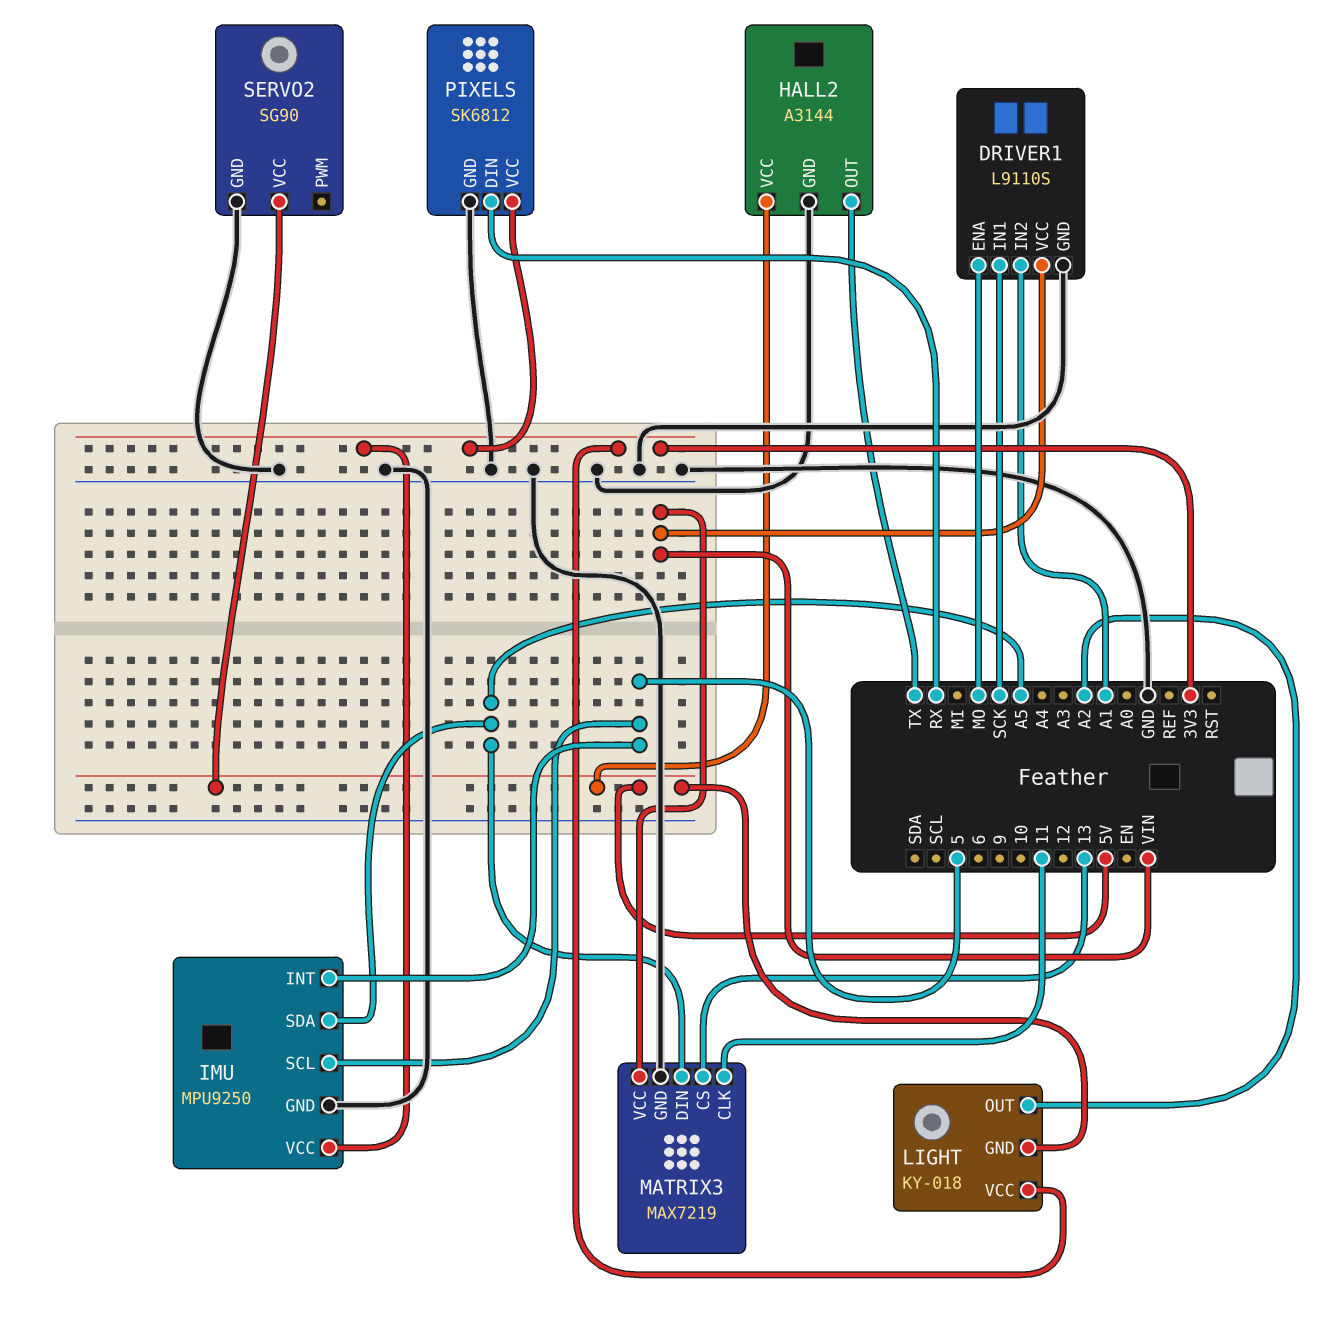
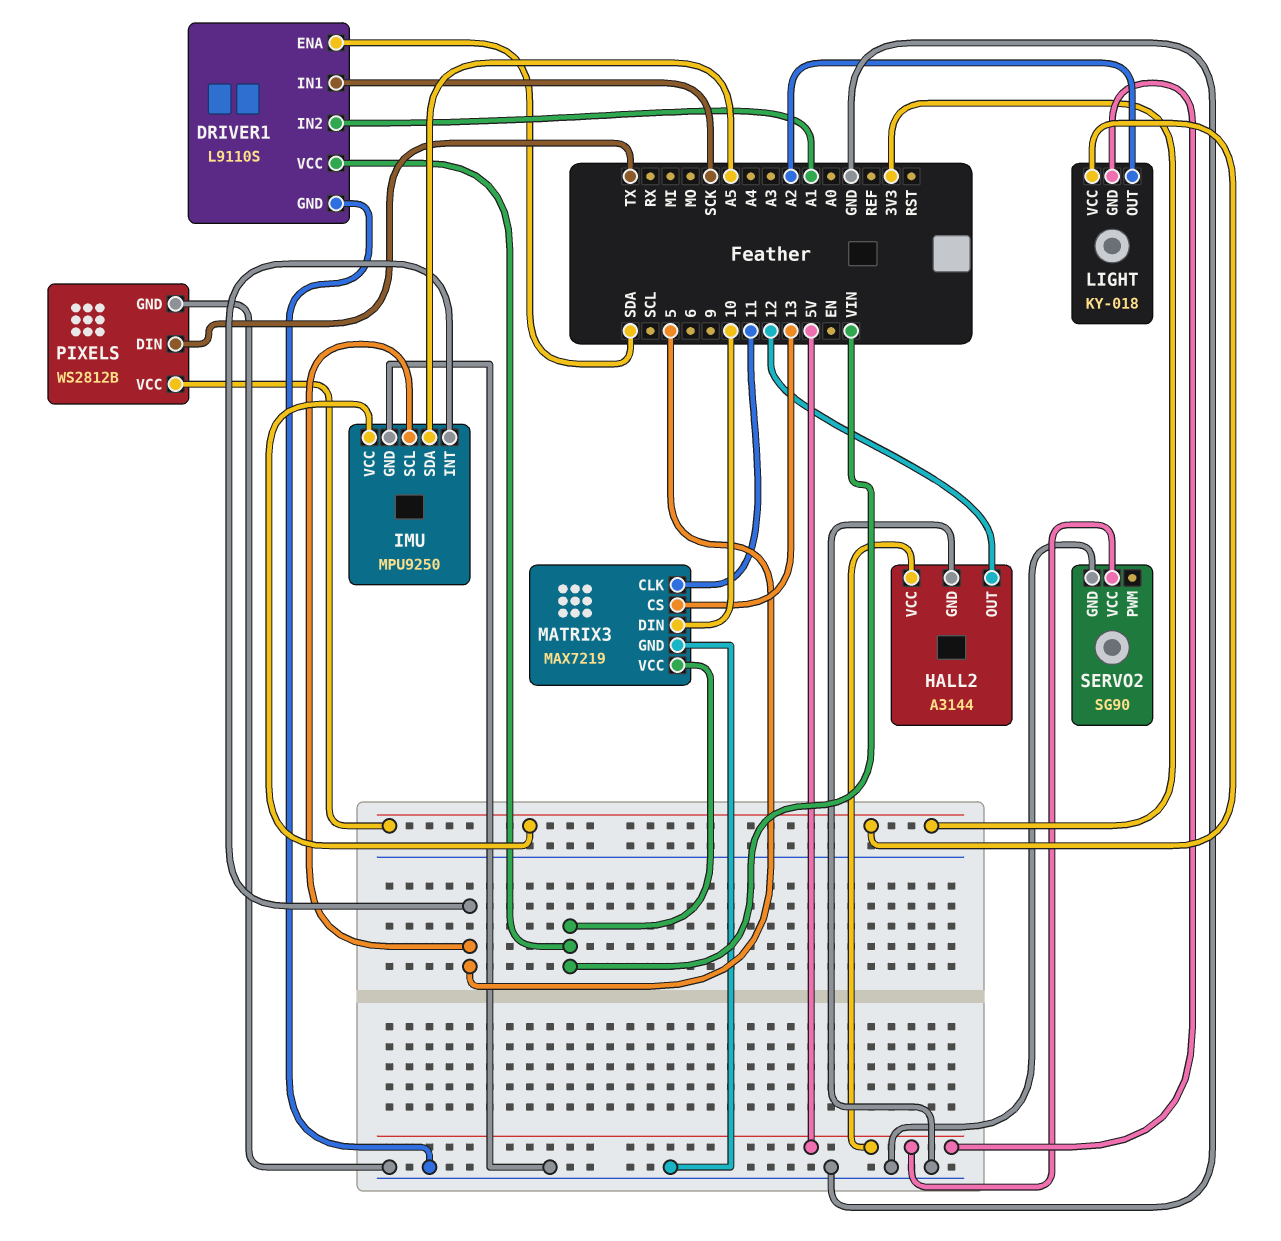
DRIVER1 pin ENA: MO -> SDA
HALL2 pin OUT: TX -> 12
MATRIX3 pin DIN: A5 -> 10
PIXELS: SK6812 -> WS2812B
PIXELS pin DIN: RX -> TX

